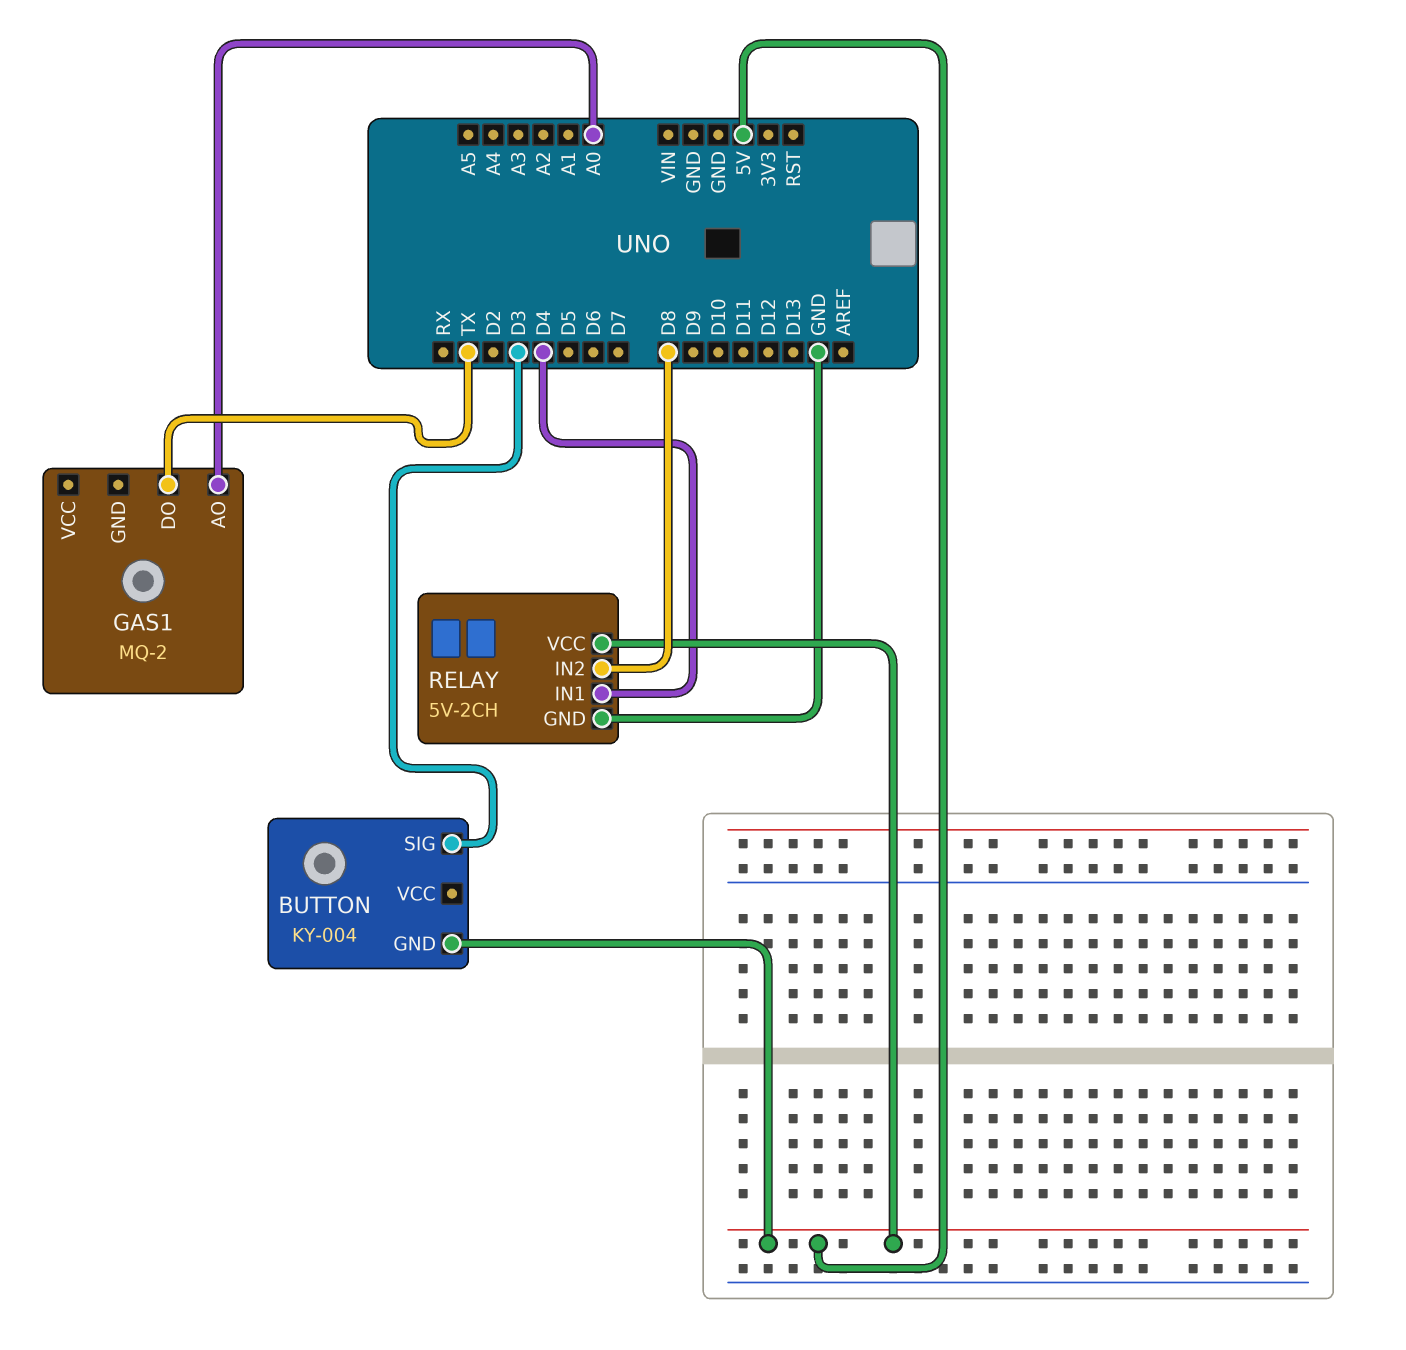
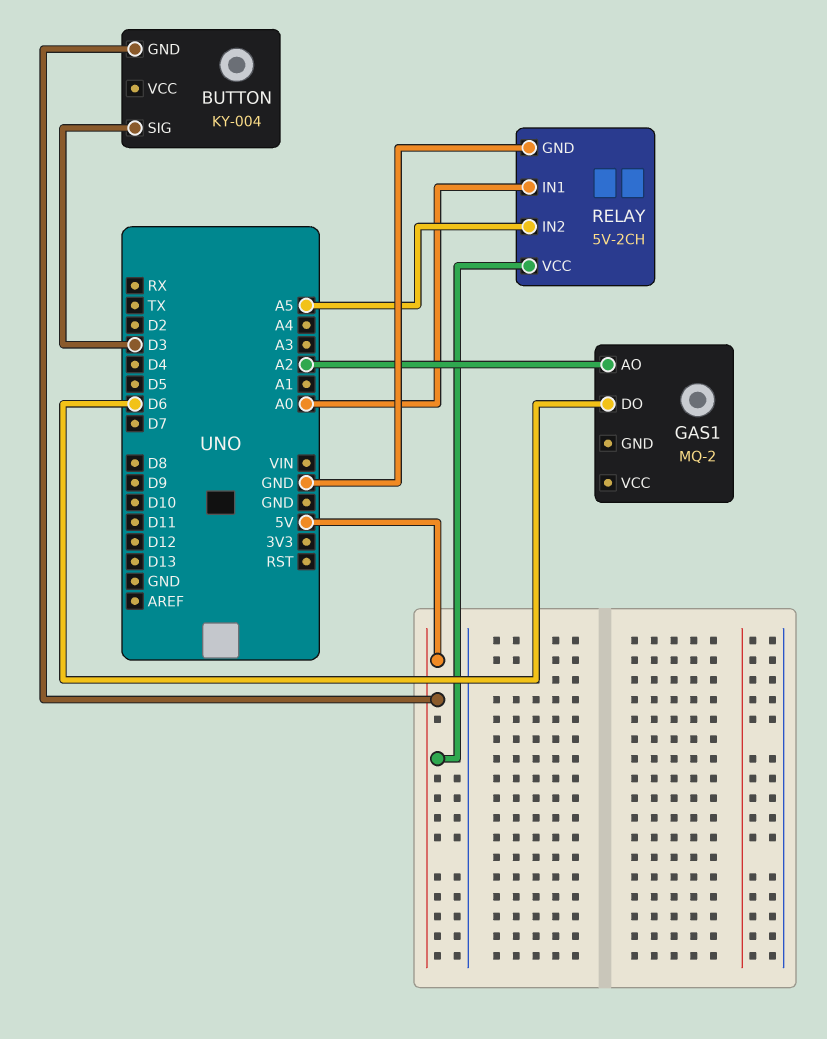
GAS1 pin AO: A0 -> A2
GAS1 pin DO: TX -> D6
RELAY pin IN1: D4 -> A0
RELAY pin IN2: D8 -> A5

